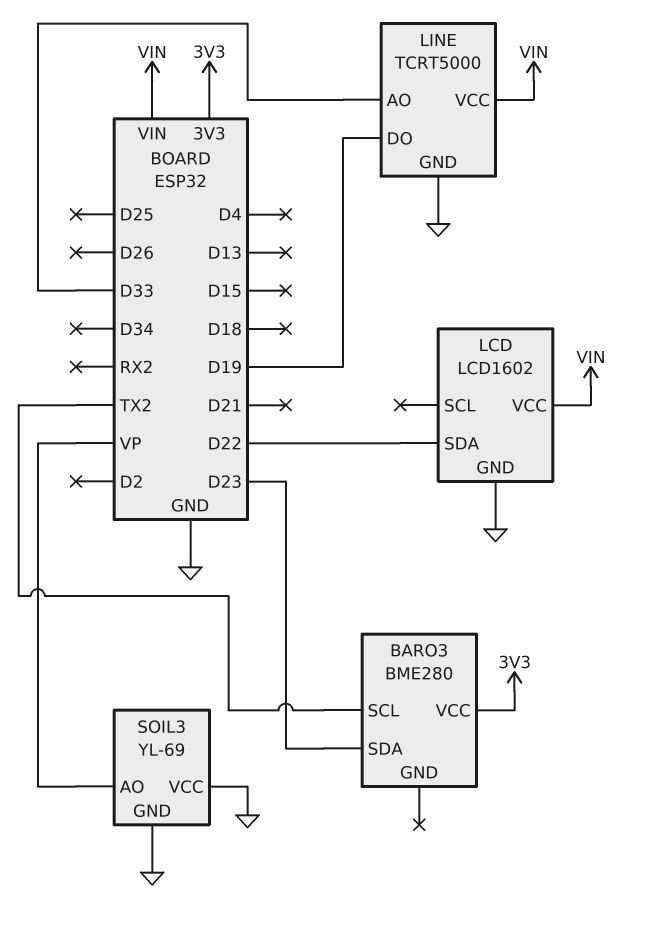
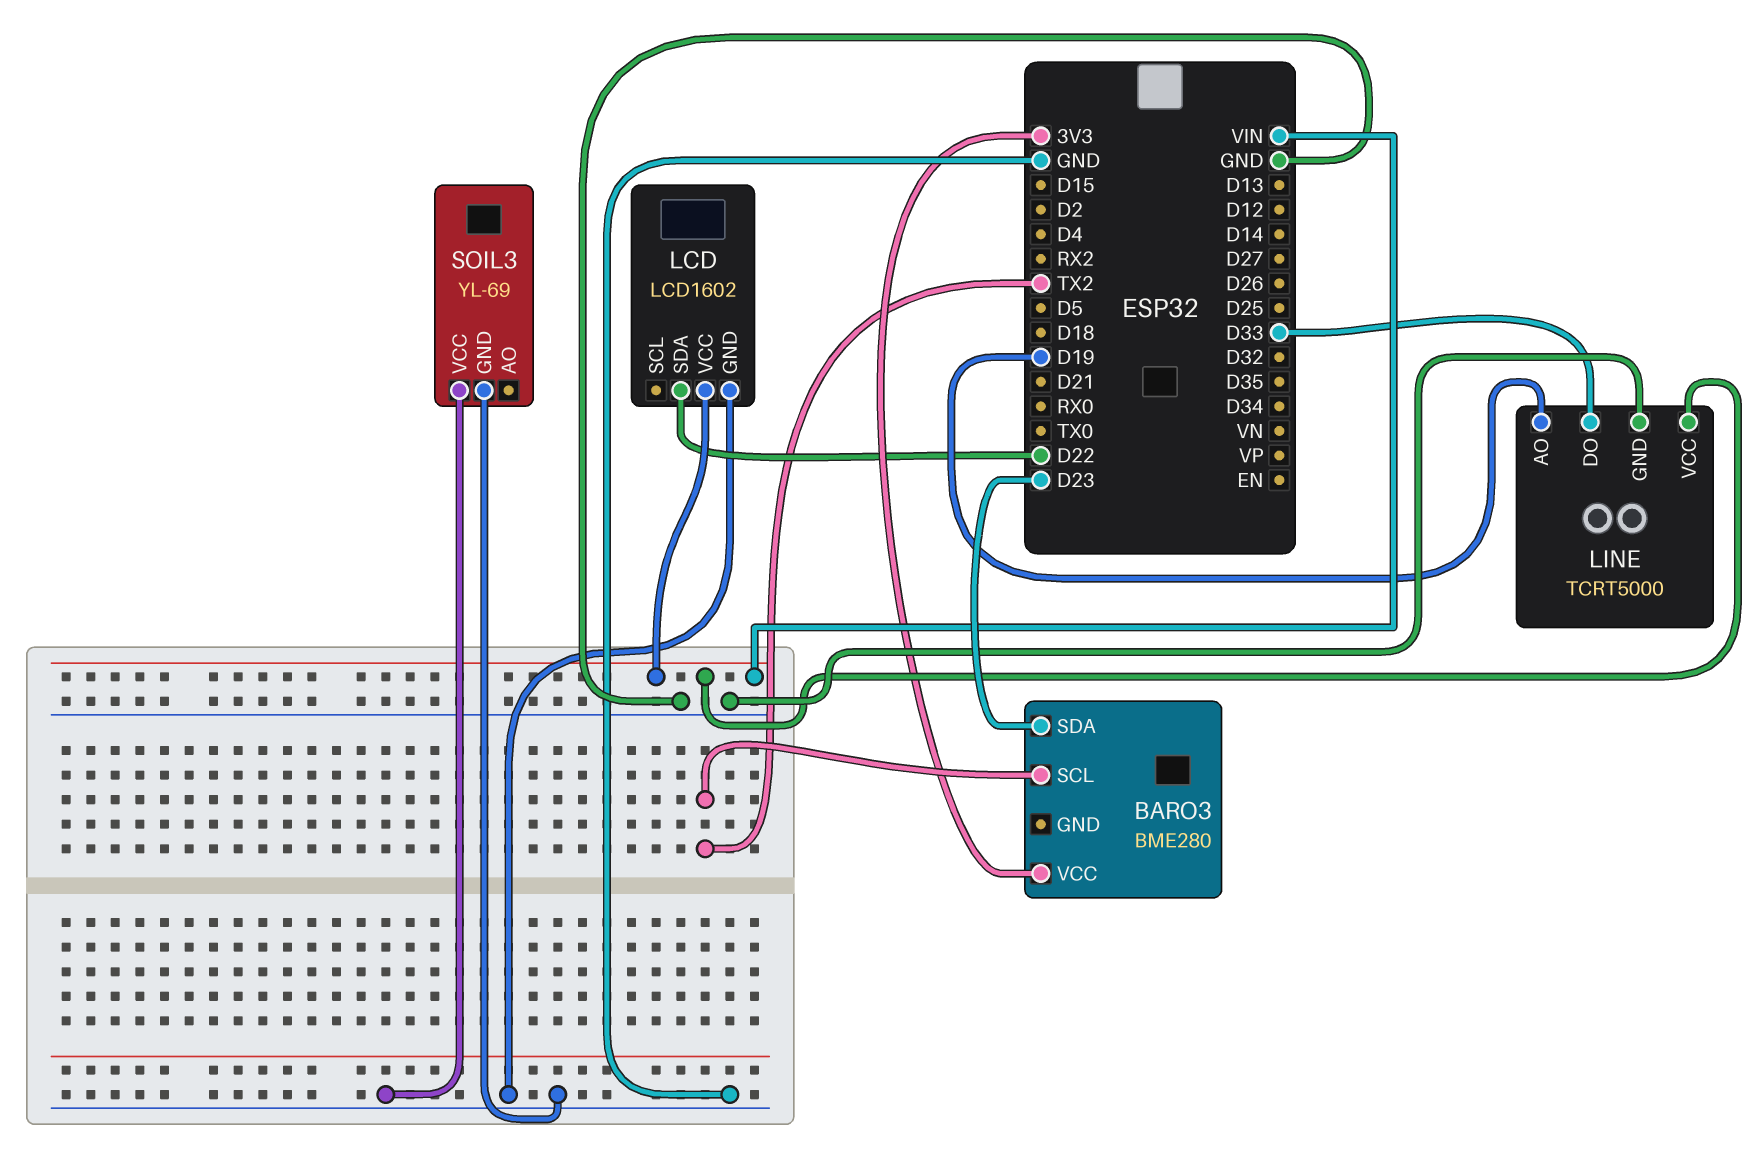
LINE pin AO: D33 -> D19
LINE pin DO: D19 -> D33
SOIL3 pin AO: VP -> none

